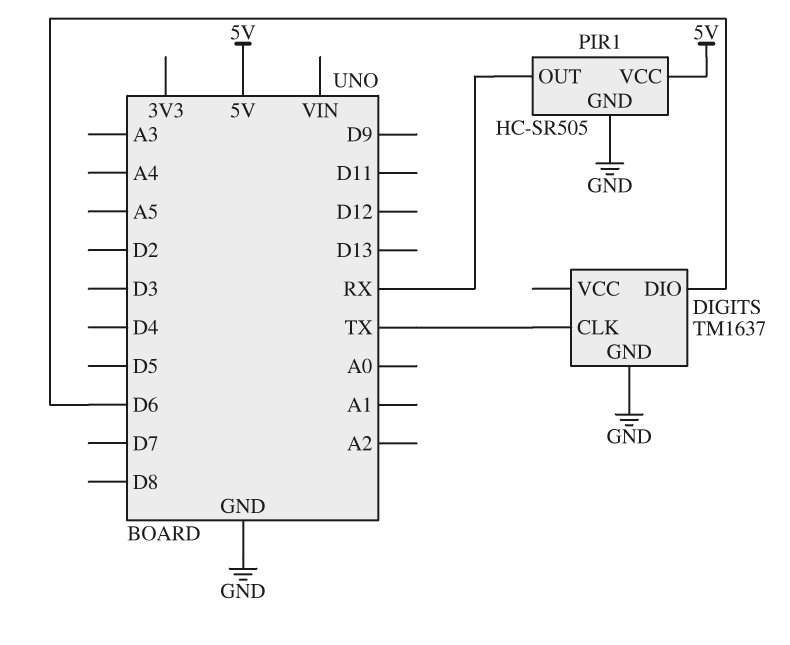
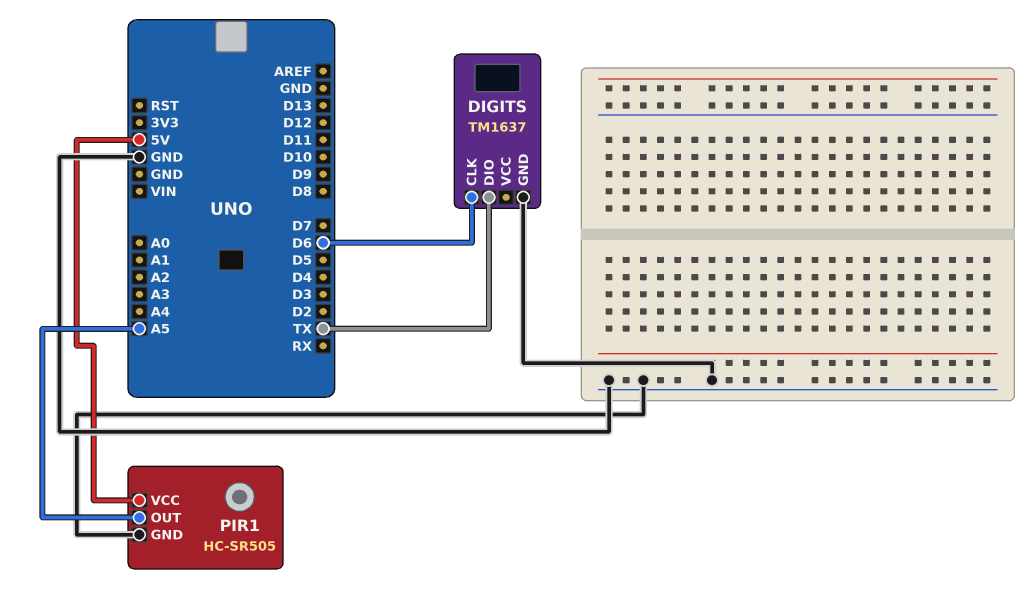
DIGITS pin CLK: TX -> D6
DIGITS pin DIO: D6 -> TX
PIR1 pin OUT: RX -> A5

